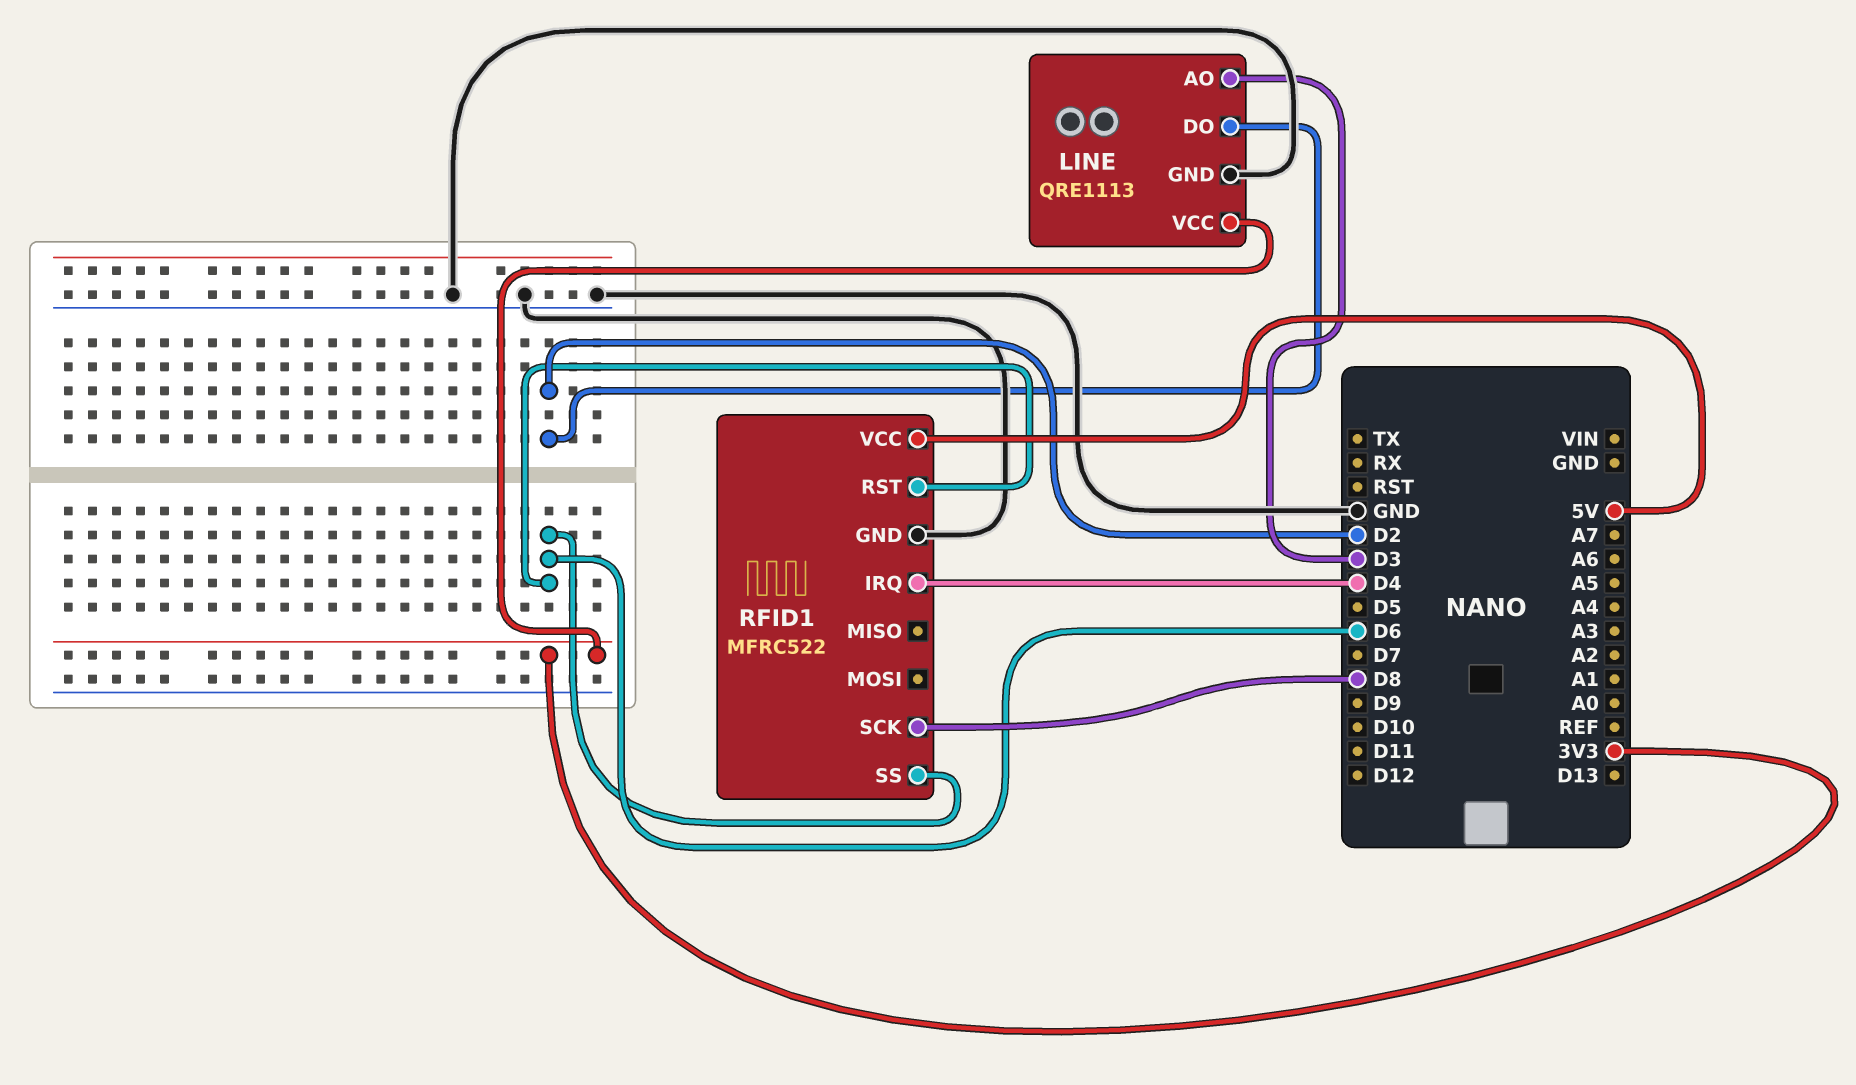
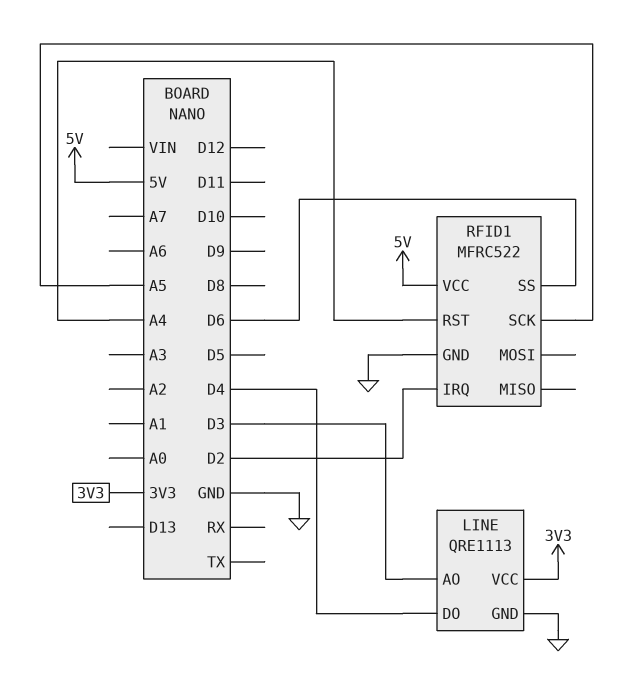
LINE pin DO: D2 -> D4
RFID1 pin IRQ: D4 -> D2
RFID1 pin RST: D6 -> A4
RFID1 pin SCK: D8 -> A5

